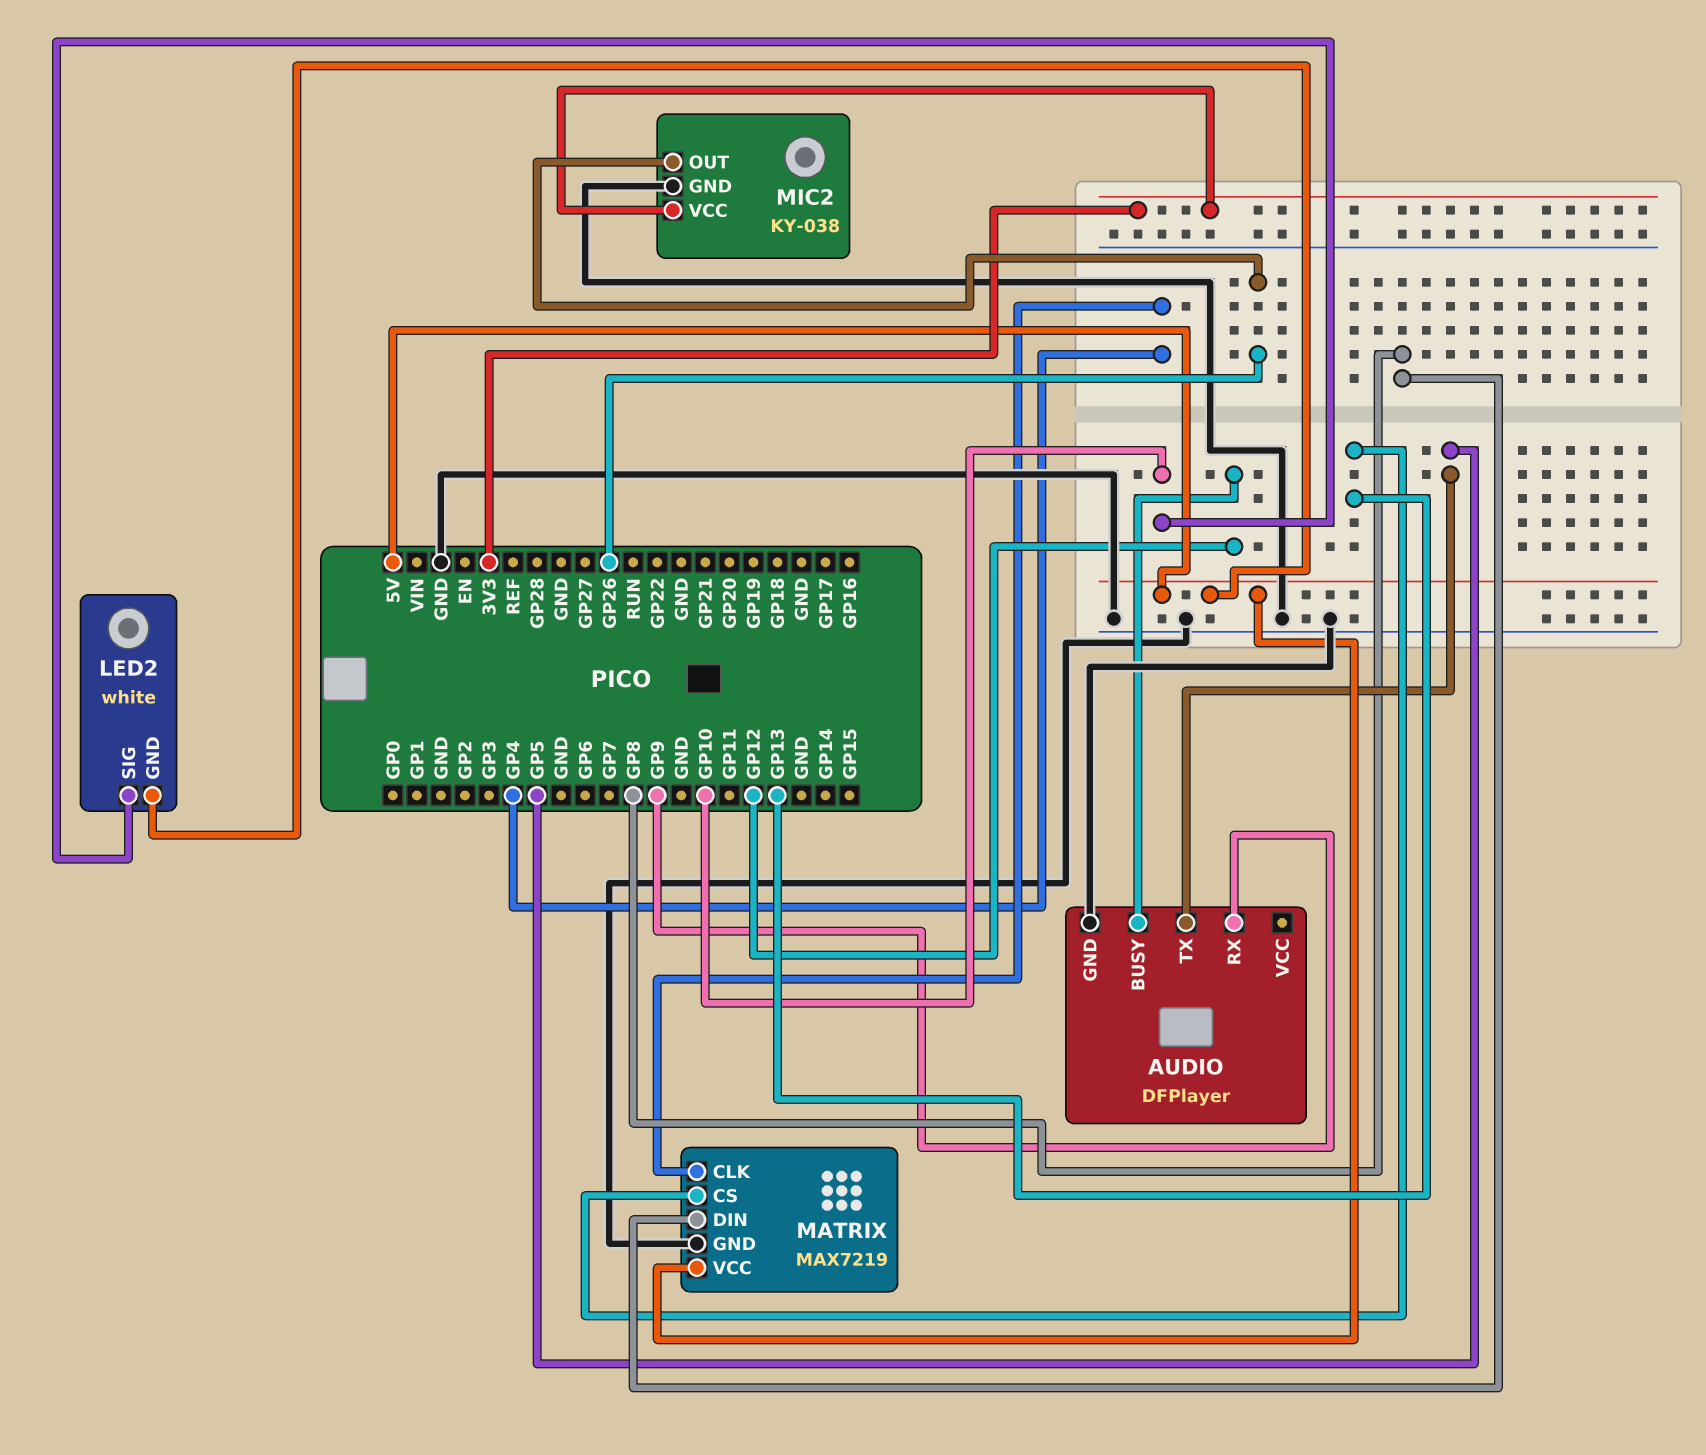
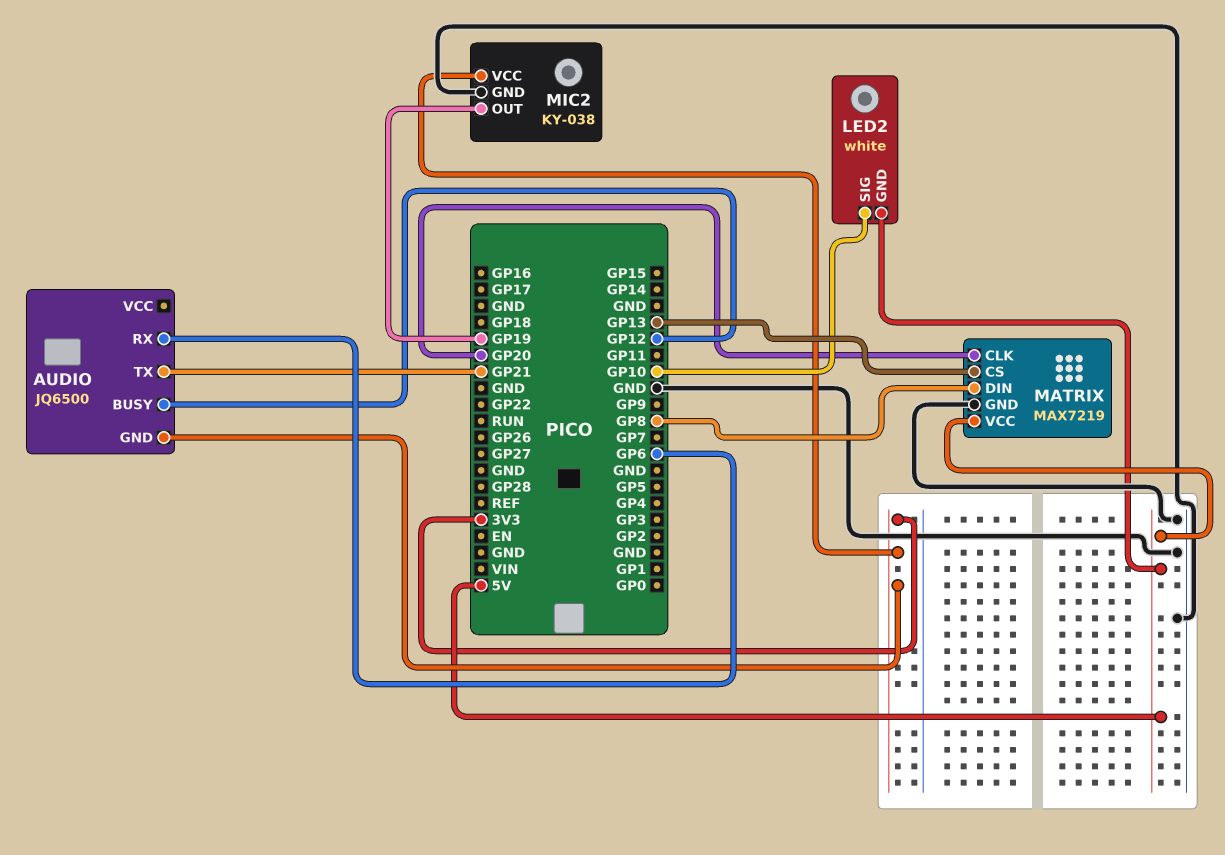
AUDIO: DFPlayer -> JQ6500
AUDIO pin GND: GND -> 3V3
AUDIO pin RX: GP9 -> GP6
AUDIO pin TX: GP5 -> GP21
MATRIX pin CLK: GP4 -> GP20
MIC2 pin OUT: GP26 -> GP19

